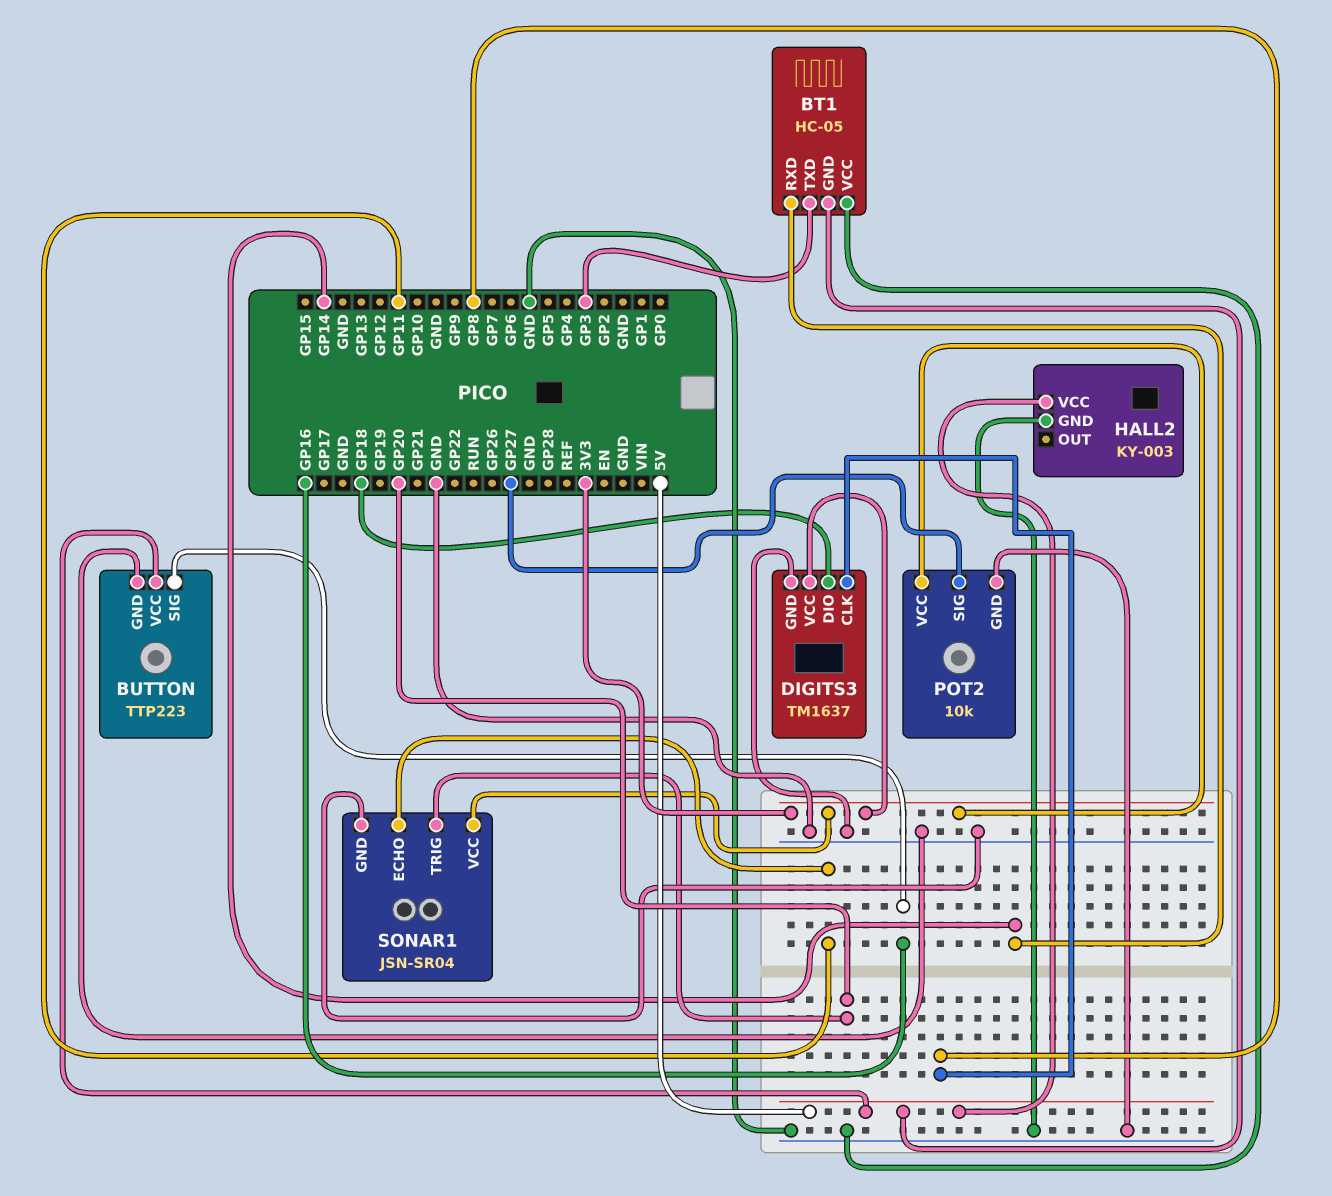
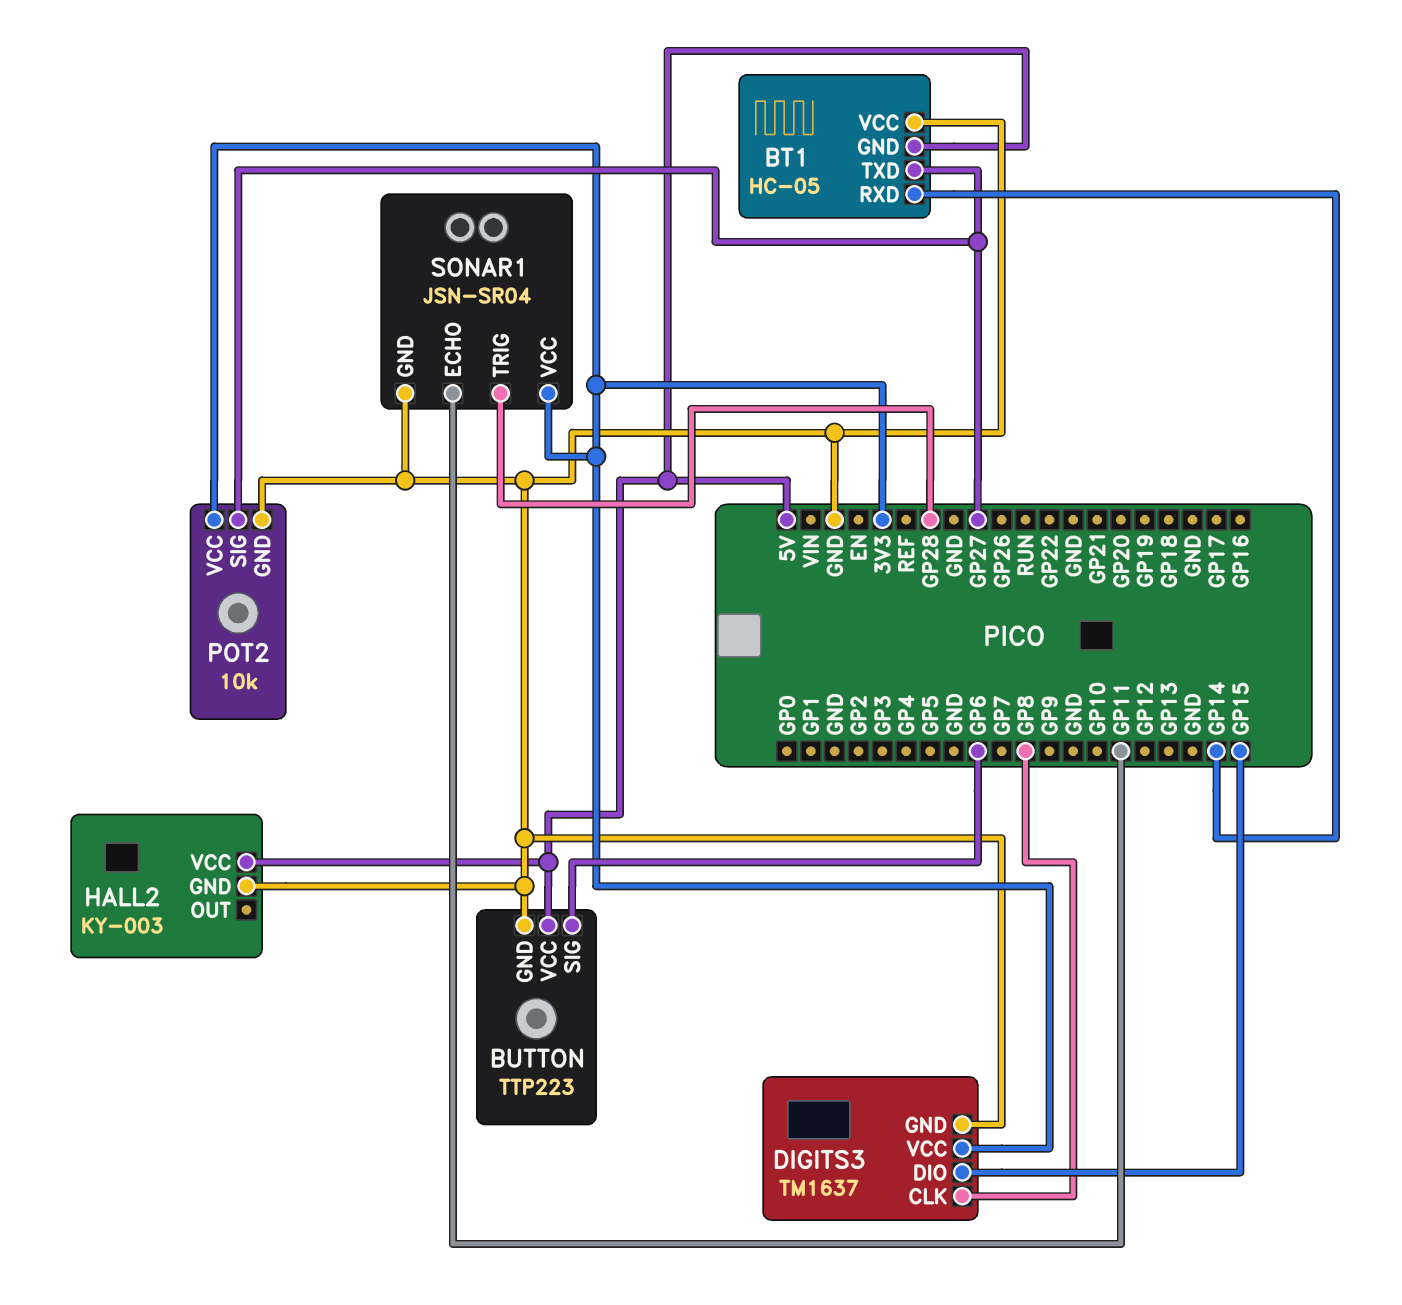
BT1 pin TXD: GP3 -> GP27
BUTTON pin SIG: GP16 -> GP6
DIGITS3 pin DIO: GP18 -> GP15
SONAR1 pin TRIG: GP20 -> GP28

